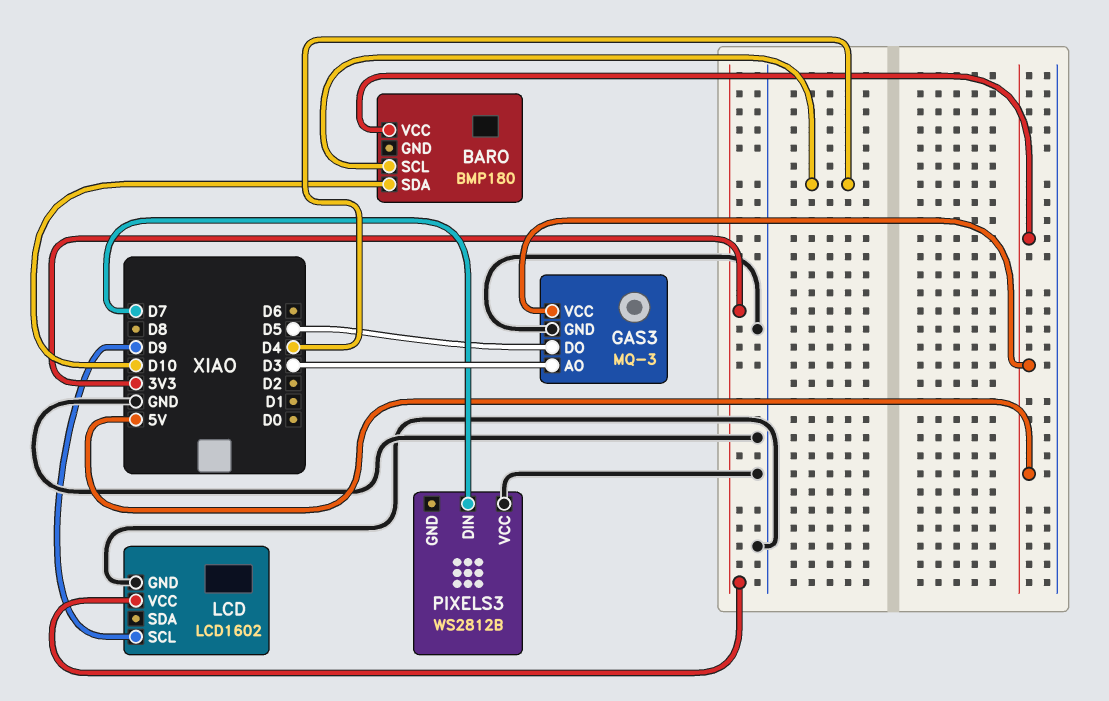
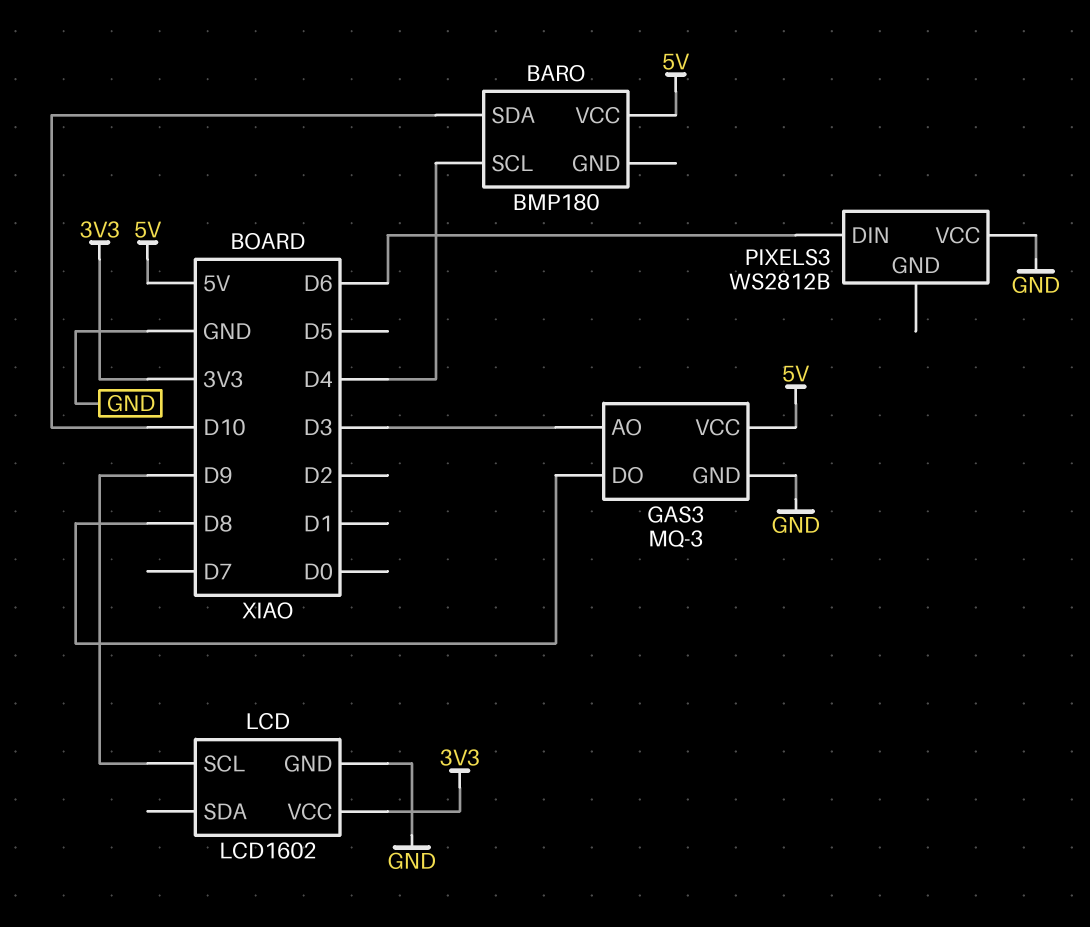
GAS3 pin DO: D5 -> D8
PIXELS3 pin DIN: D7 -> D6

